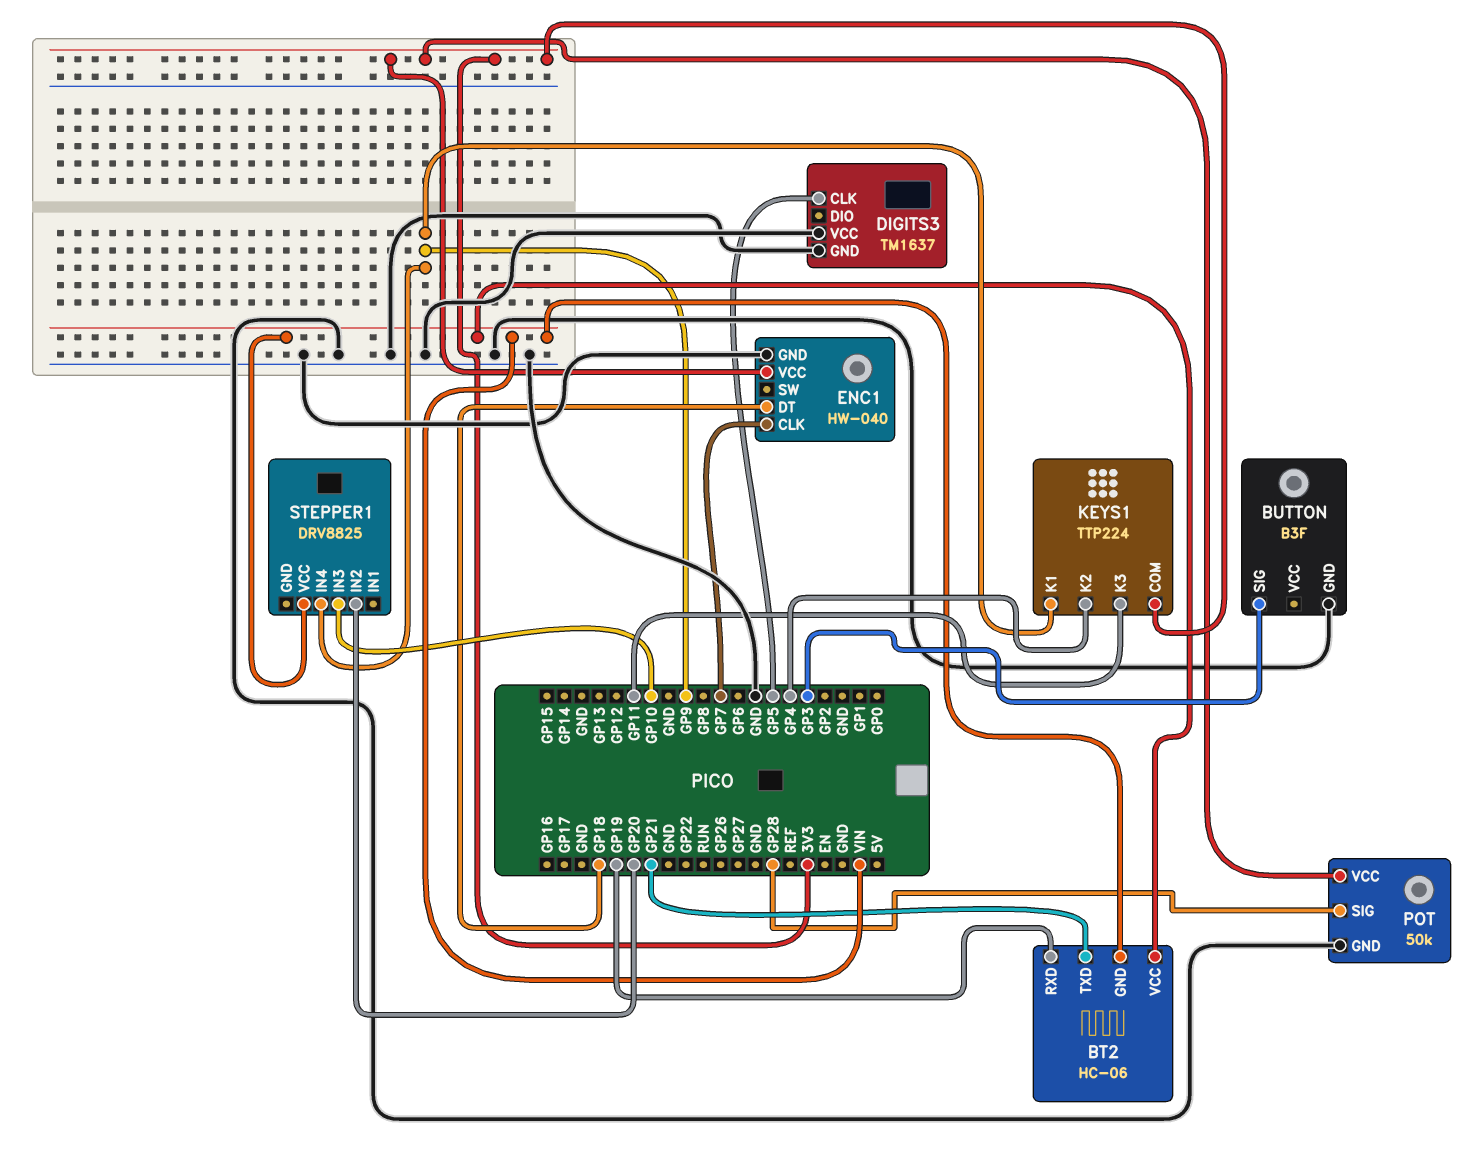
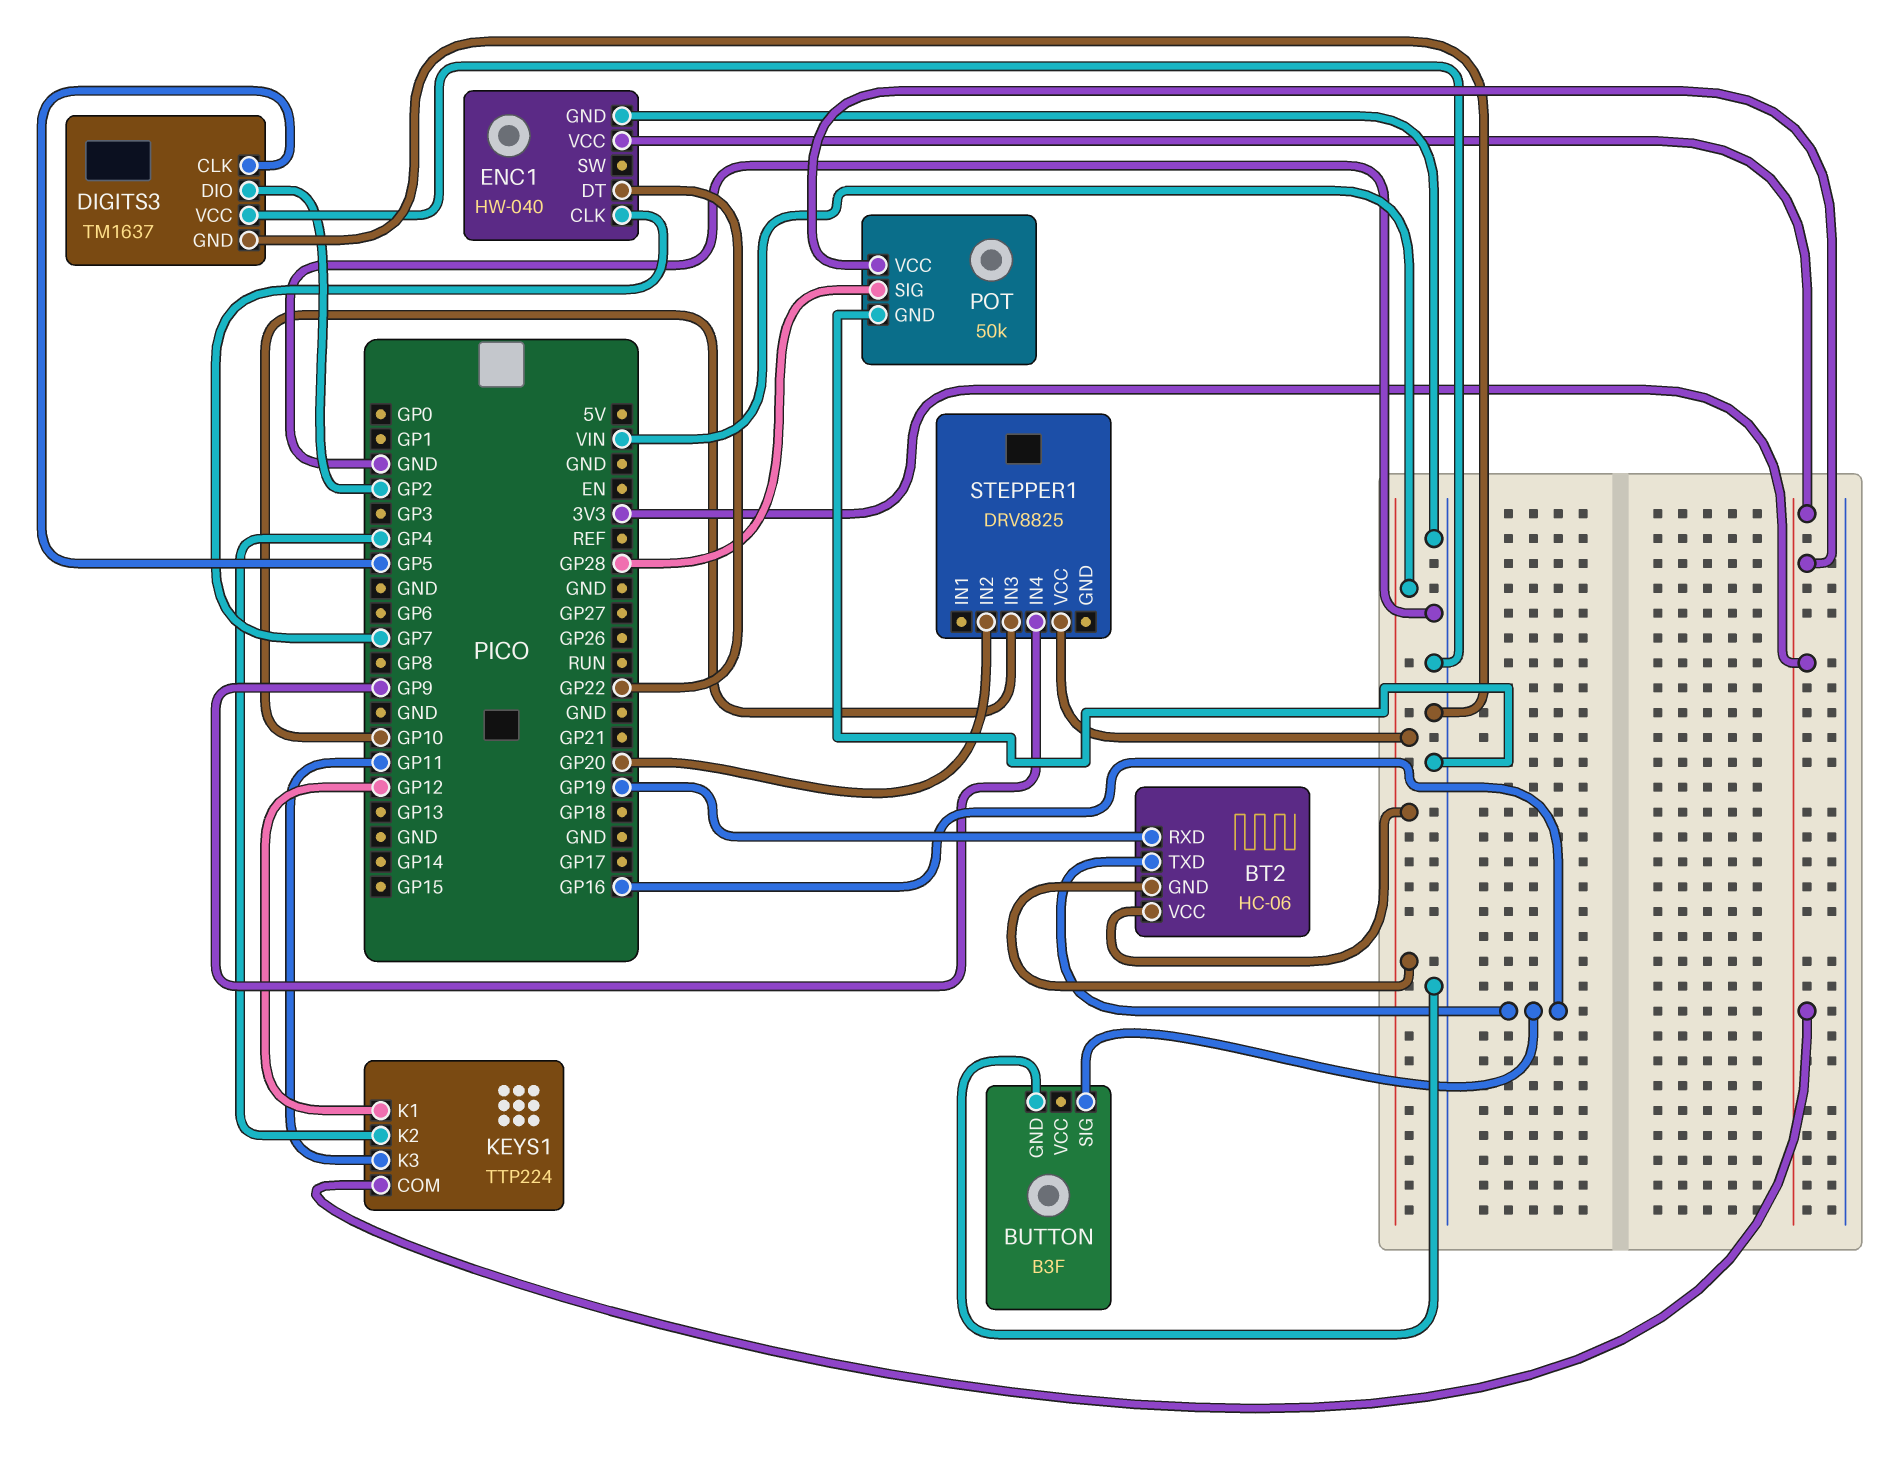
BT2 pin TXD: GP21 -> GP16
BUTTON pin SIG: GP3 -> GP16
DIGITS3 pin DIO: none -> GP2
ENC1 pin DT: GP18 -> GP22
KEYS1 pin K1: GP9 -> GP12

